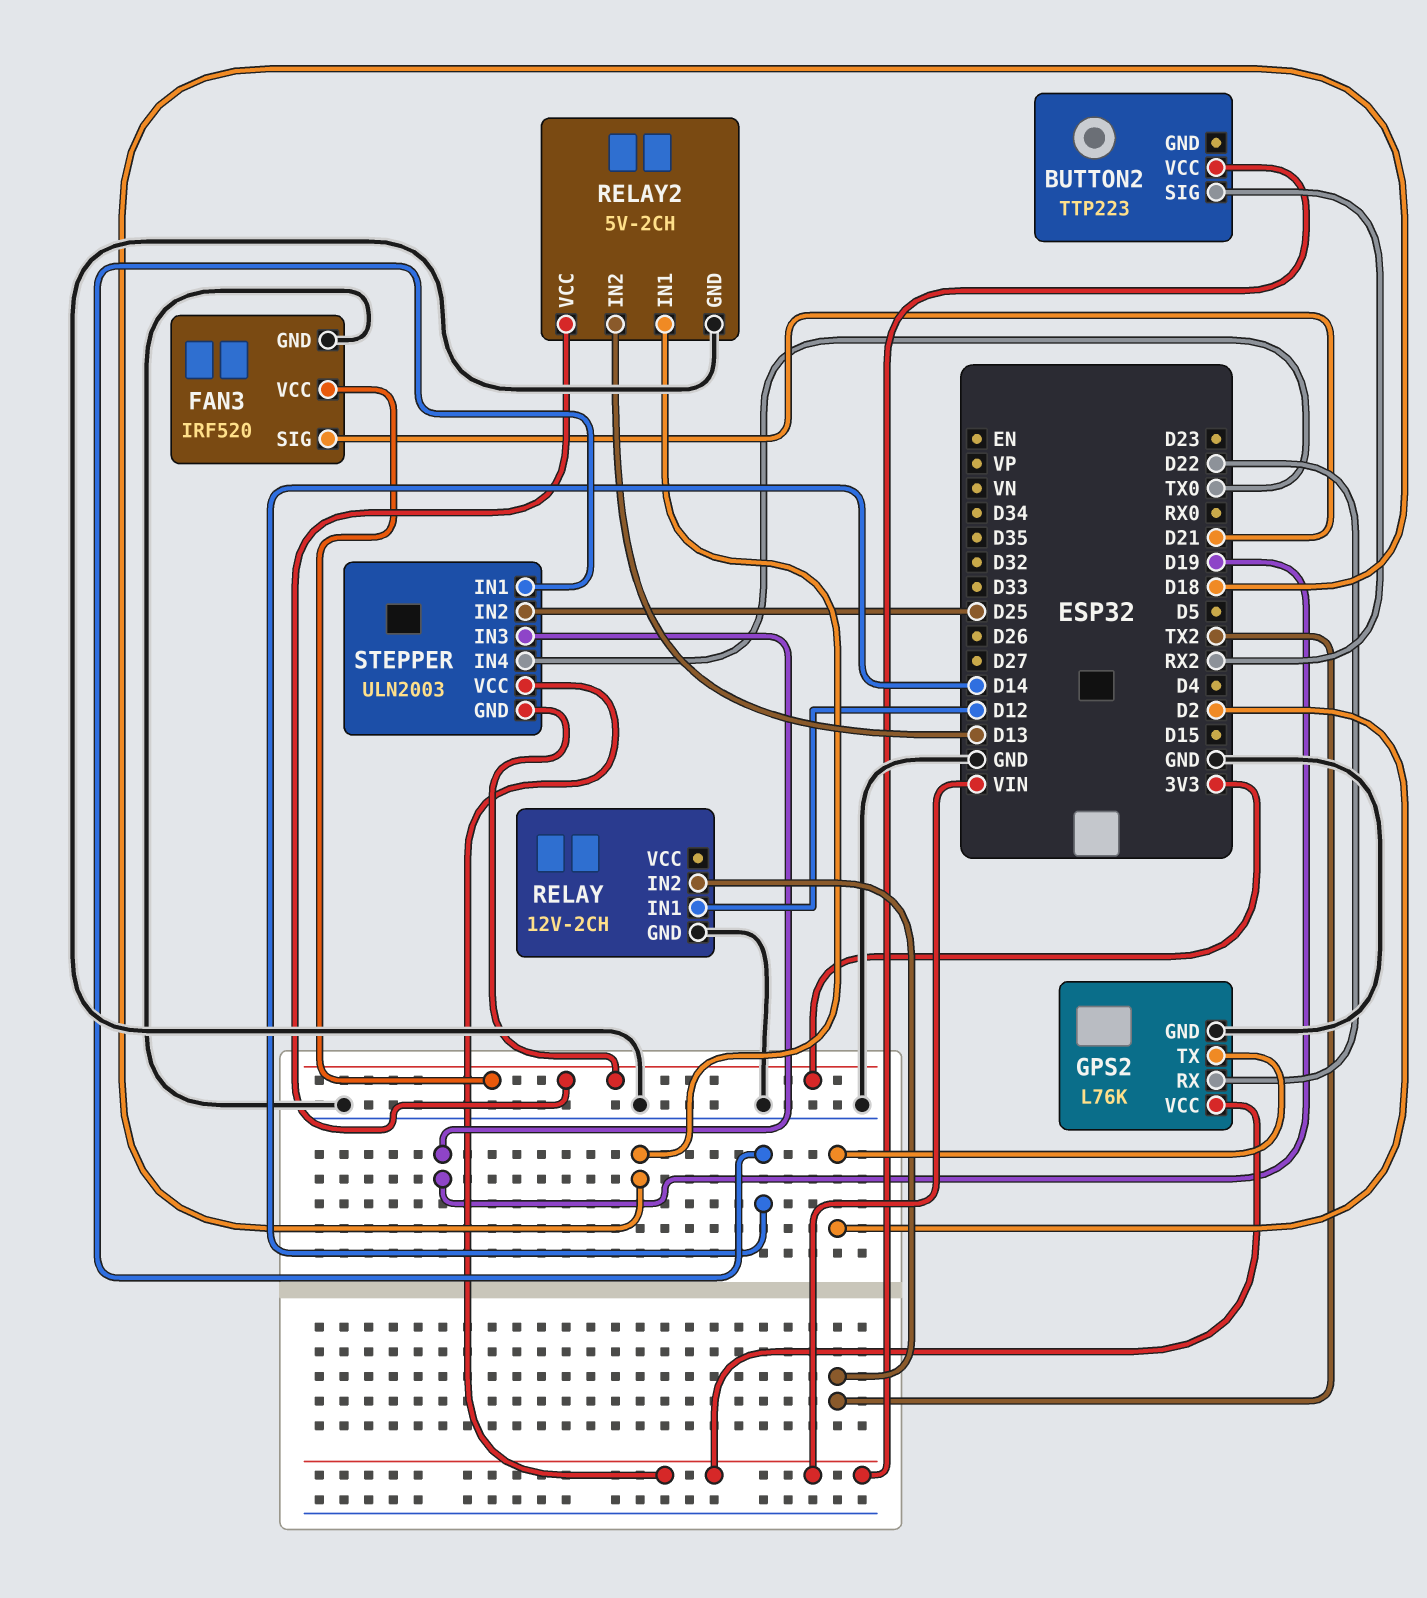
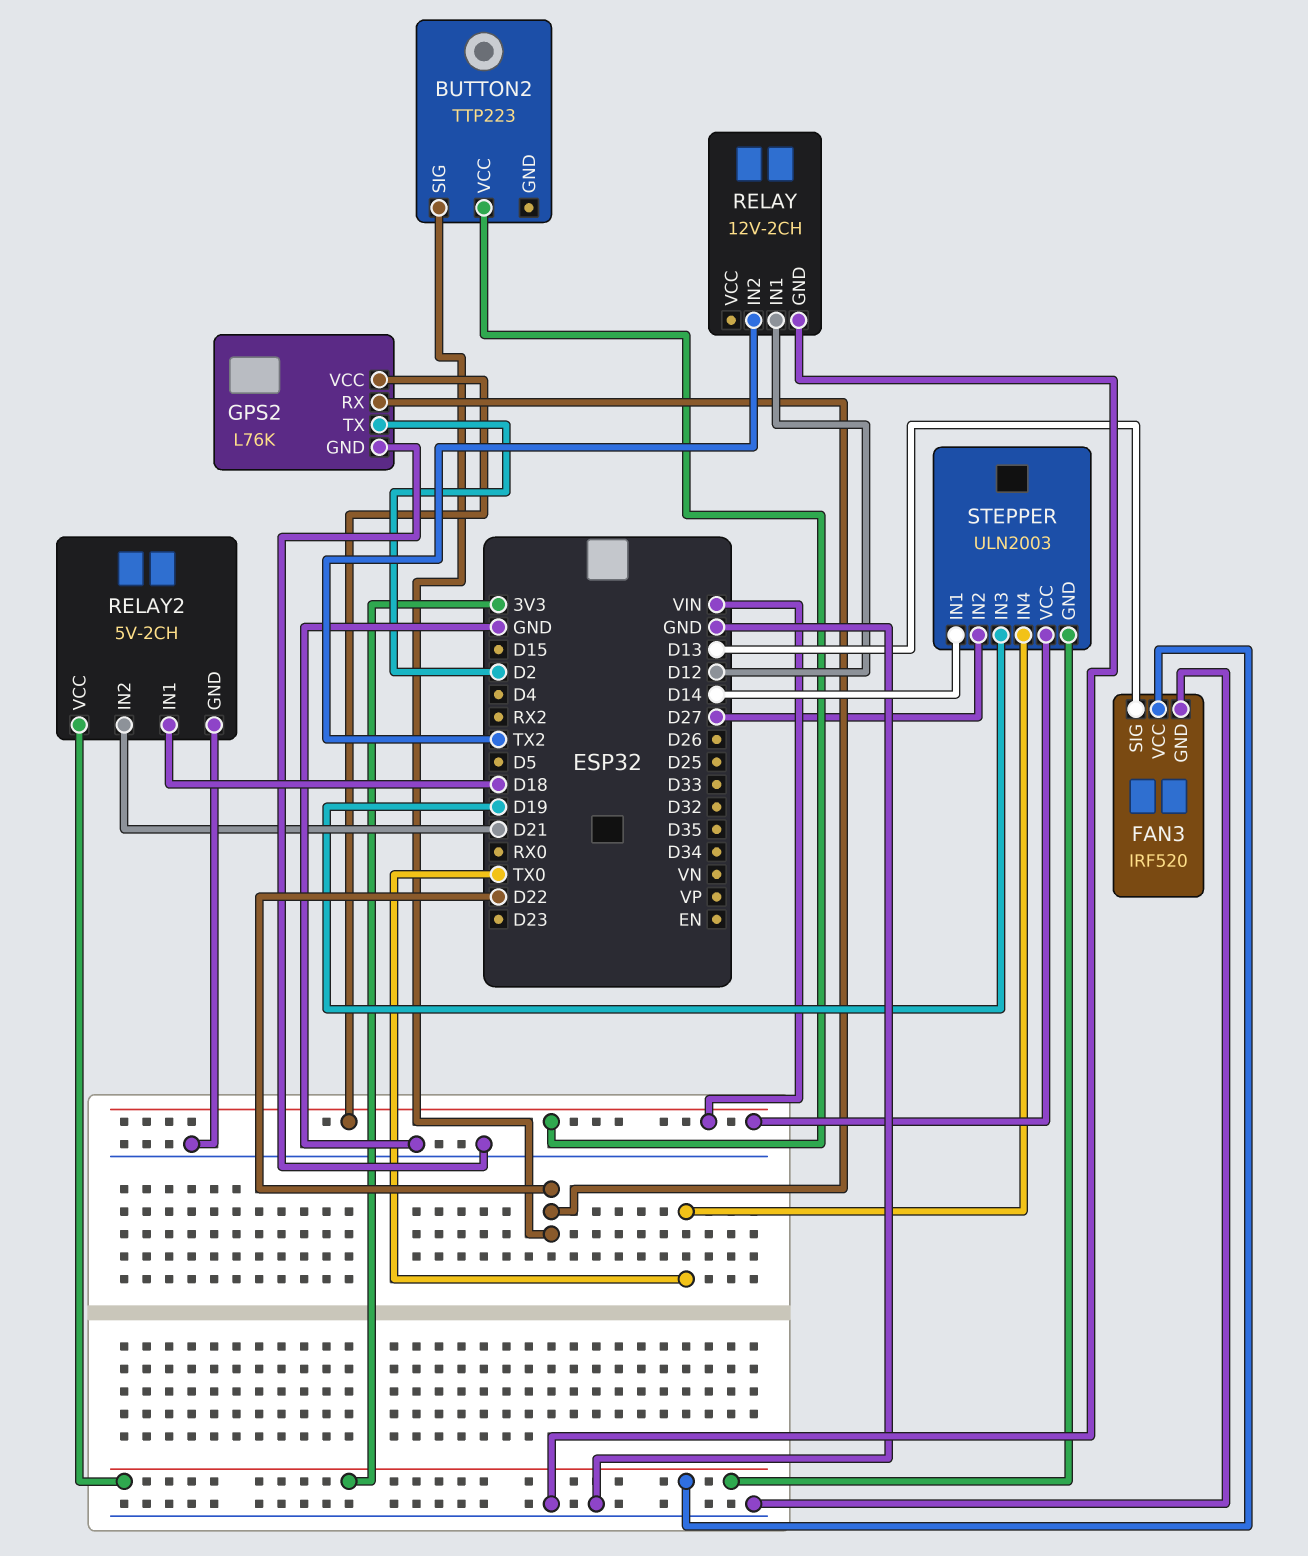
BUTTON2 pin SIG: RX2 -> D22
FAN3 pin SIG: D21 -> D13
RELAY2 pin IN2: D13 -> D21
STEPPER pin IN2: D25 -> D27

